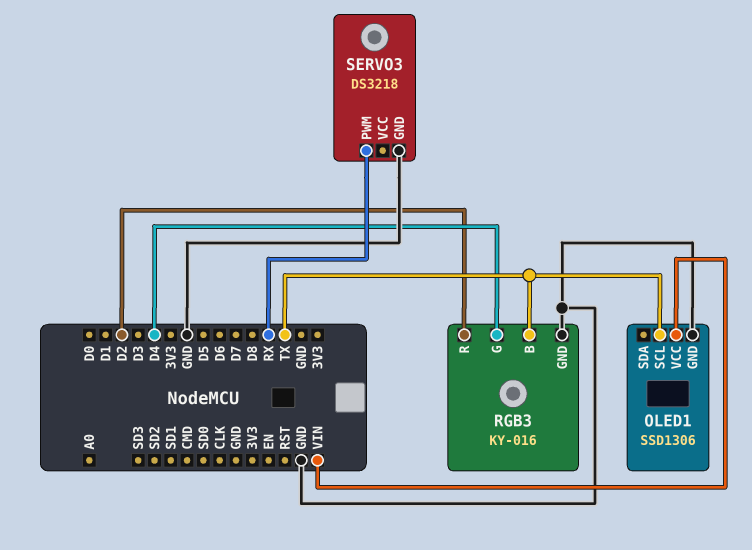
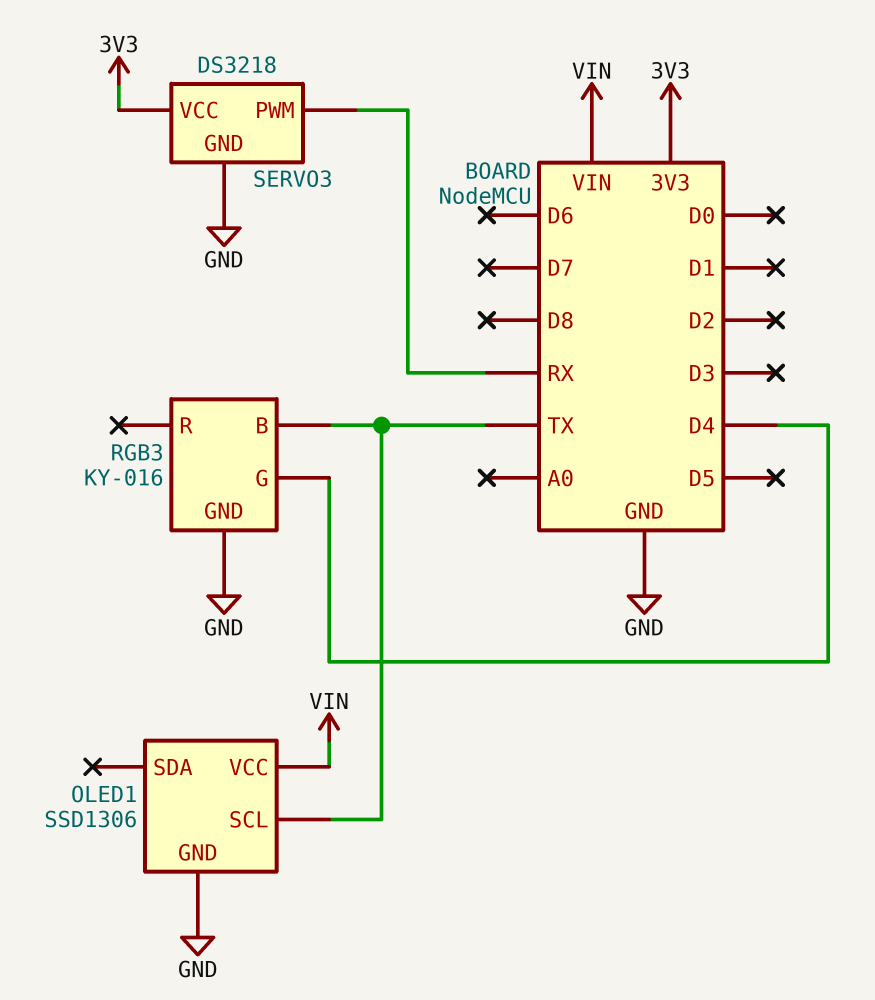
RGB3 pin R: D2 -> none
SERVO3 pin VCC: none -> 3V3

